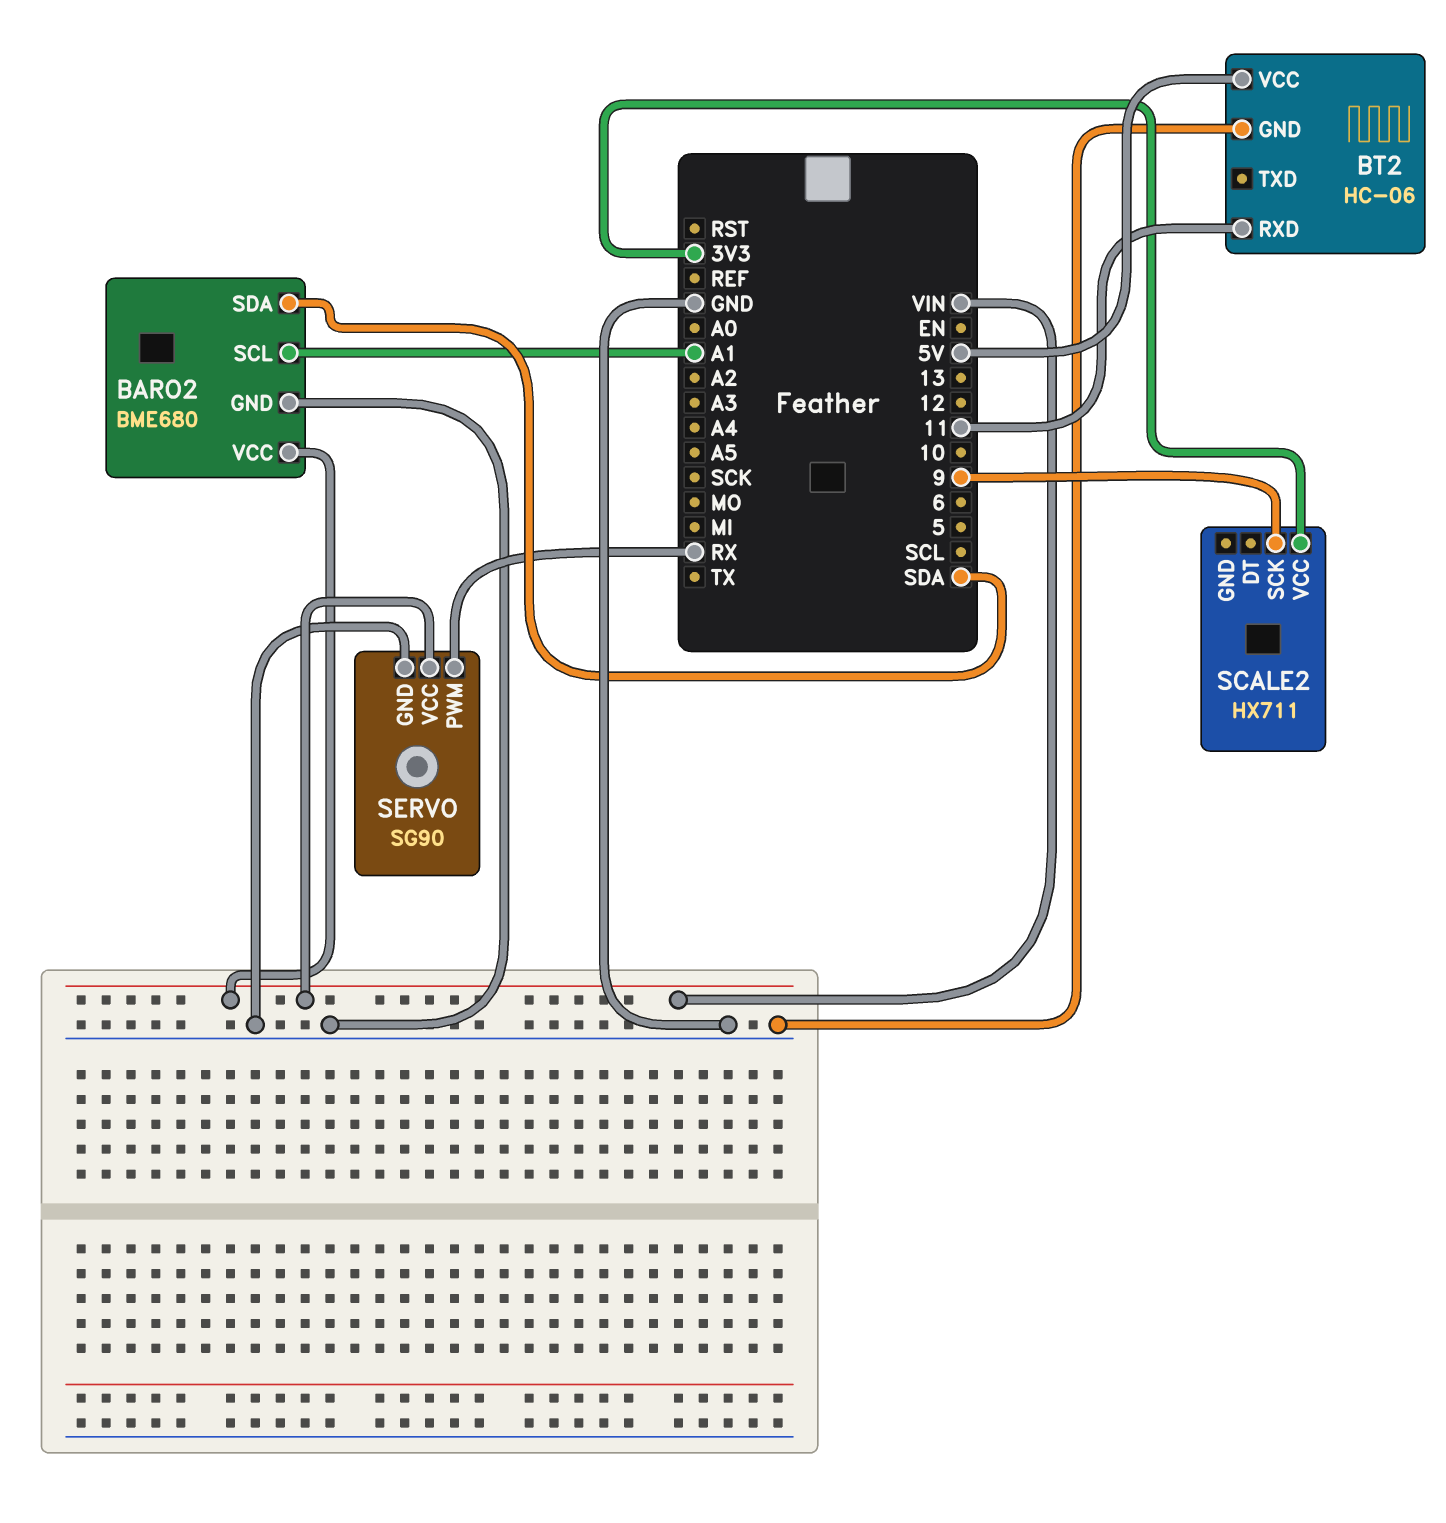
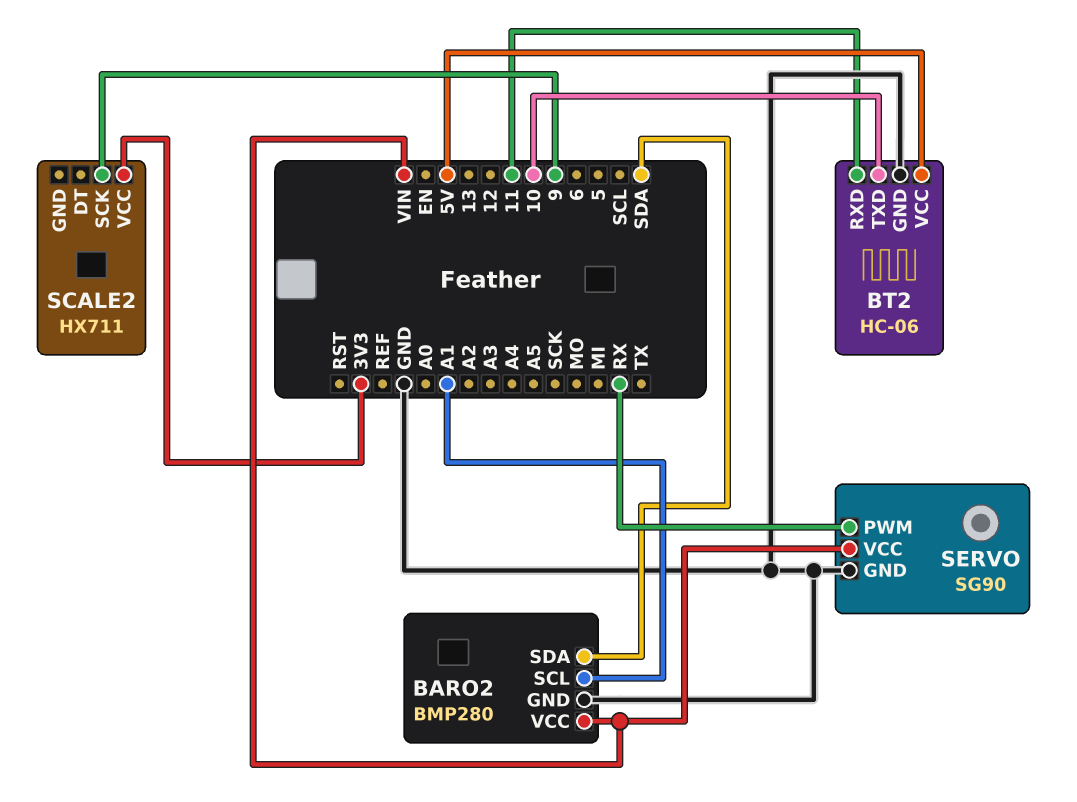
BARO2: BME680 -> BMP280
BT2 pin TXD: none -> 10

